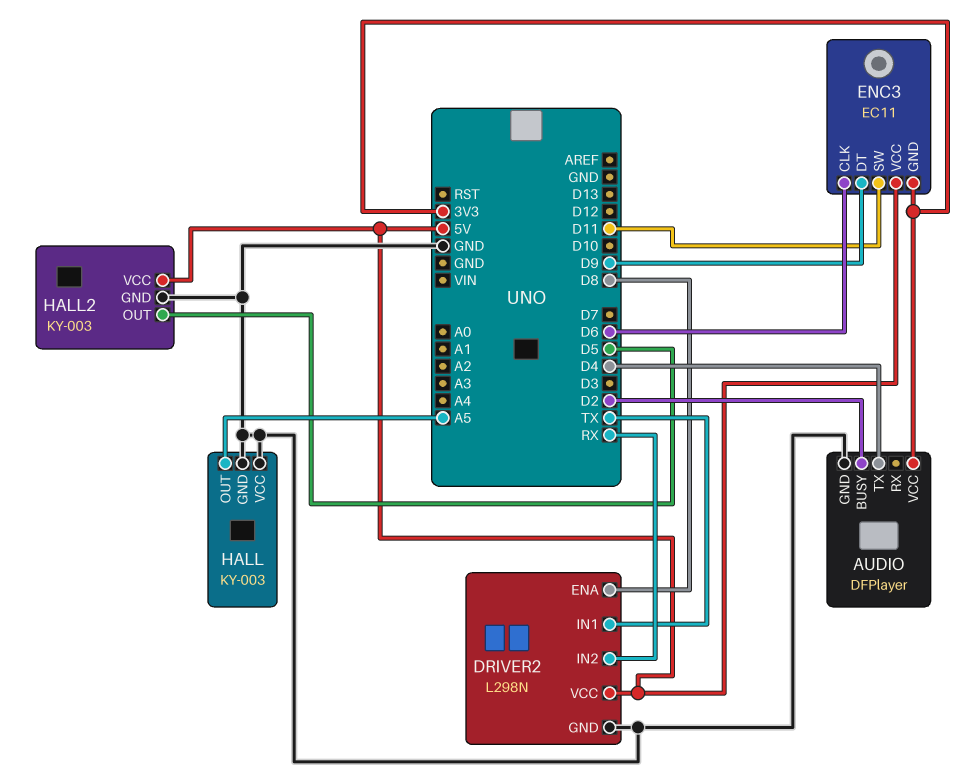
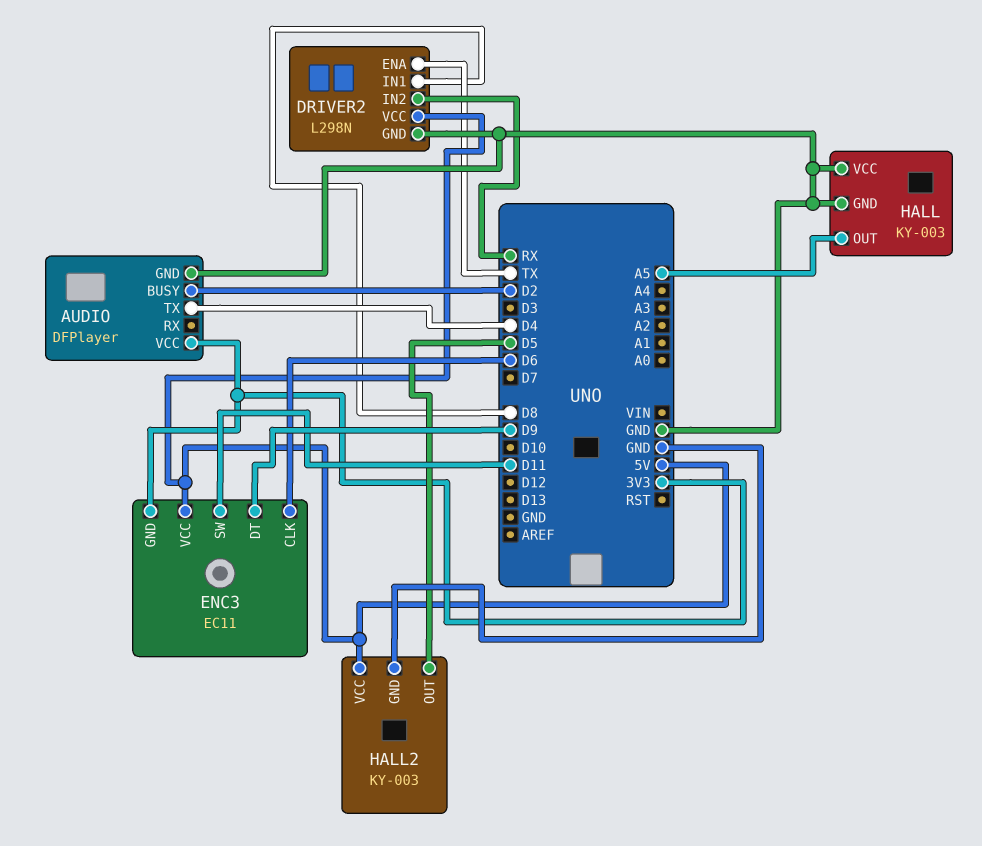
DRIVER2 pin ENA: D8 -> TX
DRIVER2 pin IN1: TX -> D8

